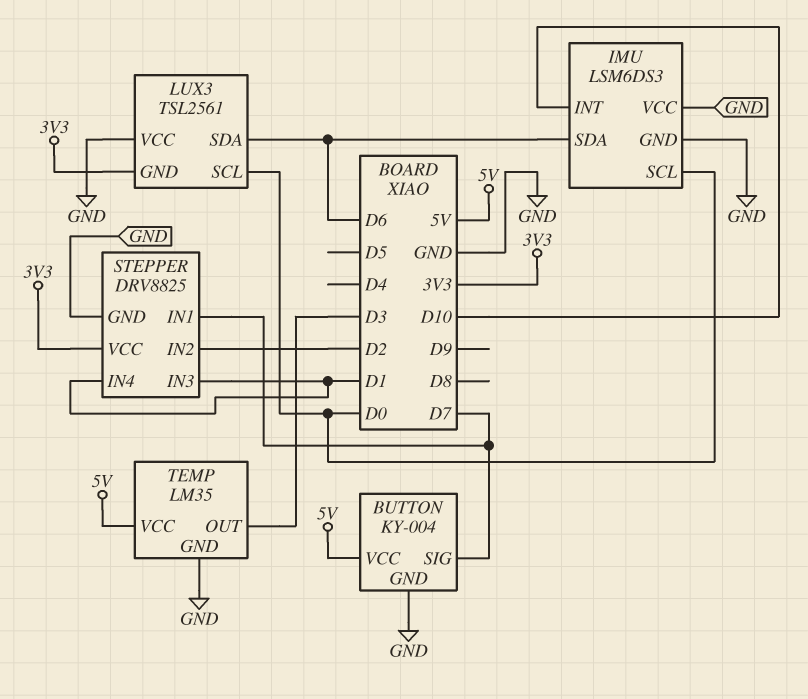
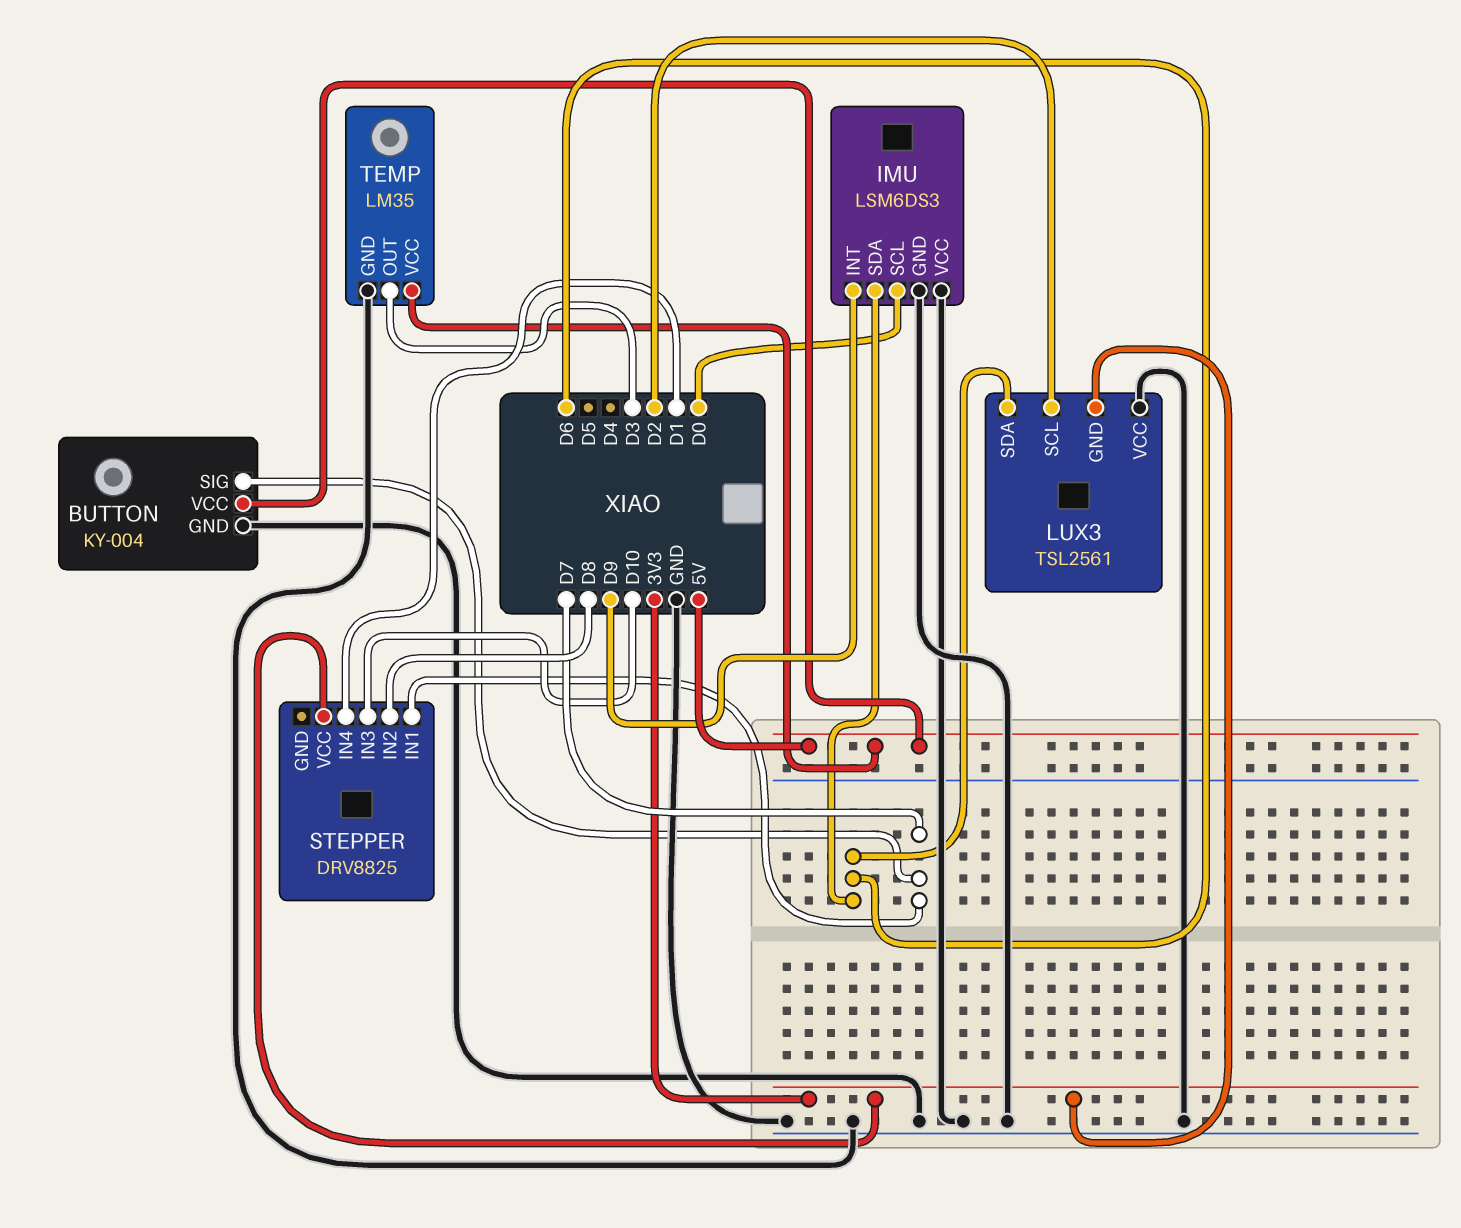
IMU pin INT: D10 -> D9
LUX3 pin SCL: D0 -> D2
STEPPER pin GND: GND -> none
STEPPER pin IN2: D2 -> D8
STEPPER pin IN3: D1 -> D10

